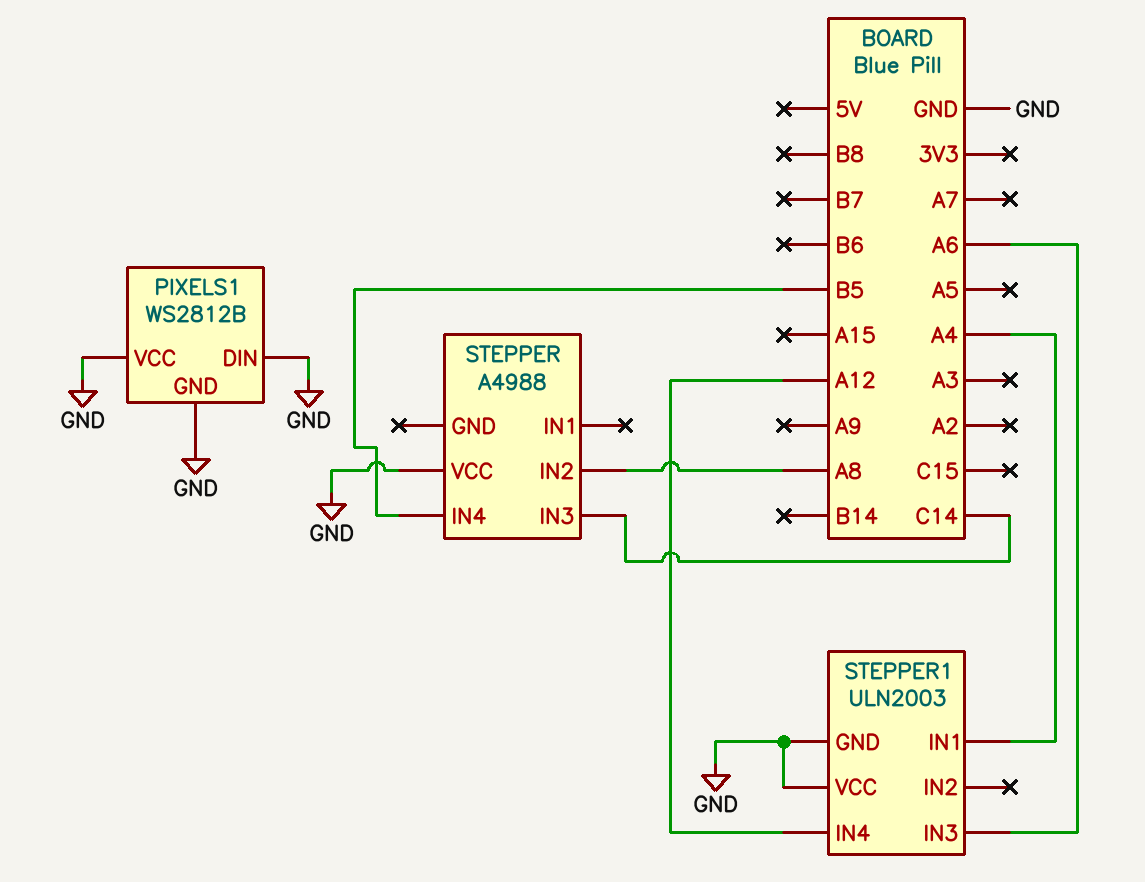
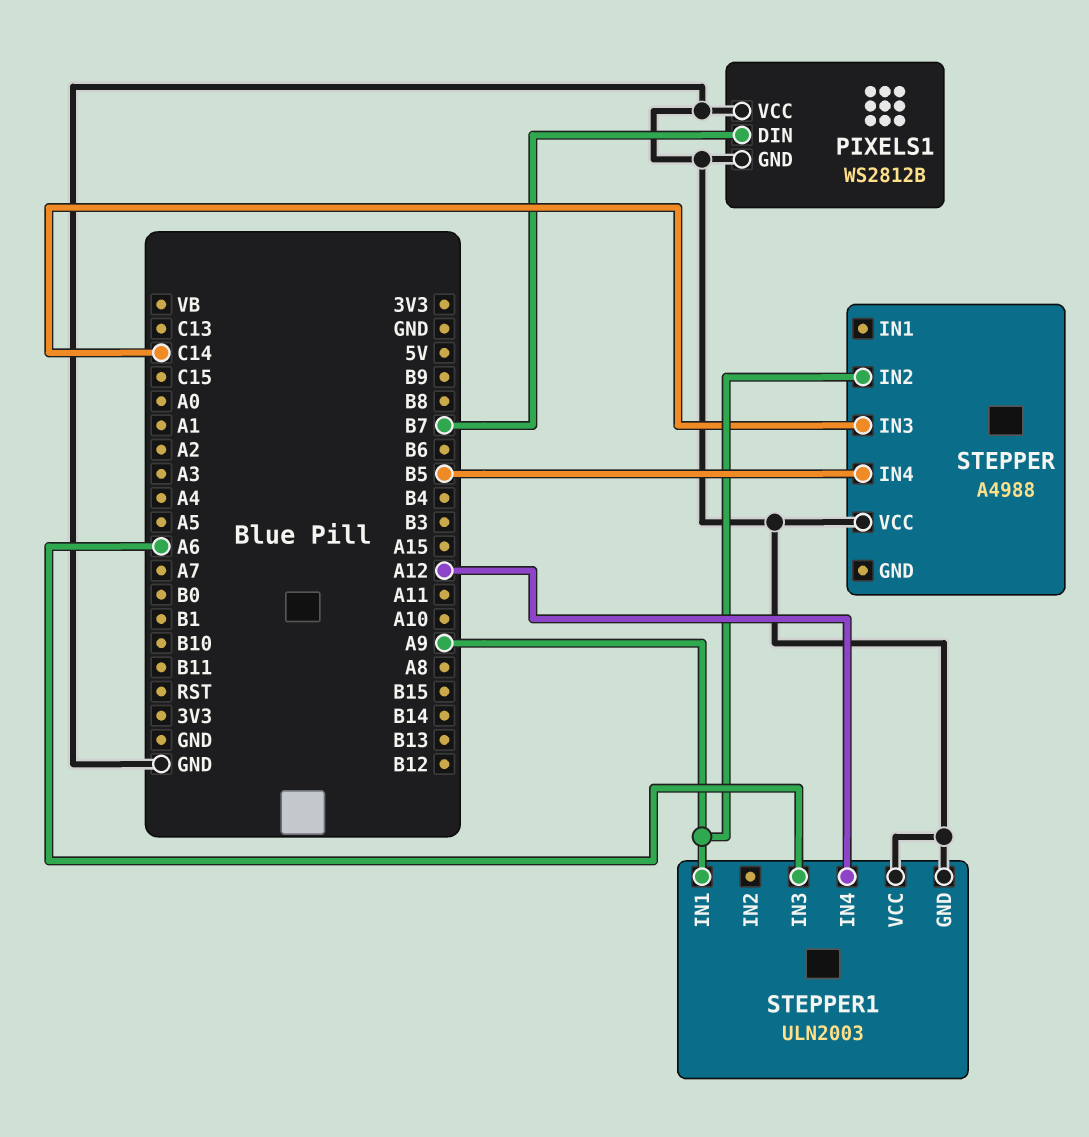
PIXELS1 pin DIN: GND -> B7
STEPPER pin IN2: A8 -> A9
STEPPER1 pin IN1: A4 -> A9

